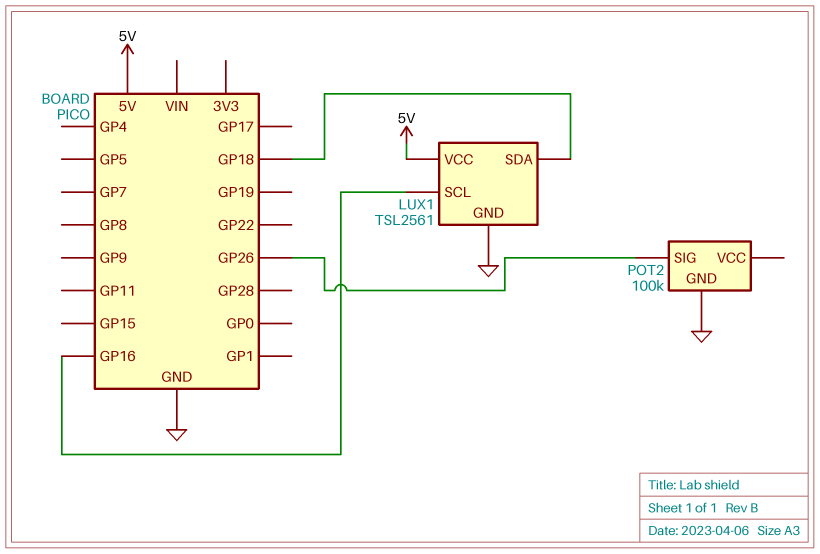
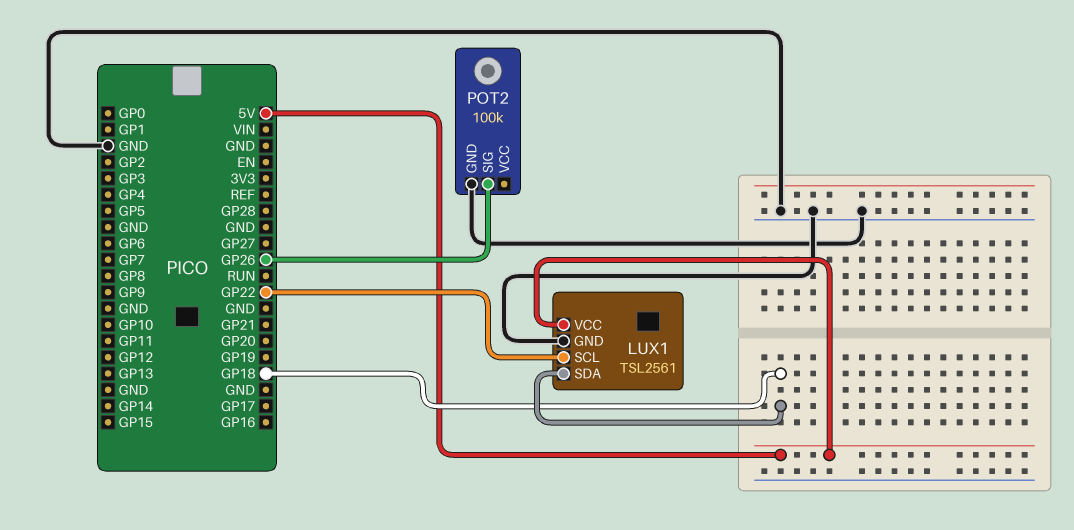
LUX1 pin SCL: GP16 -> GP22

